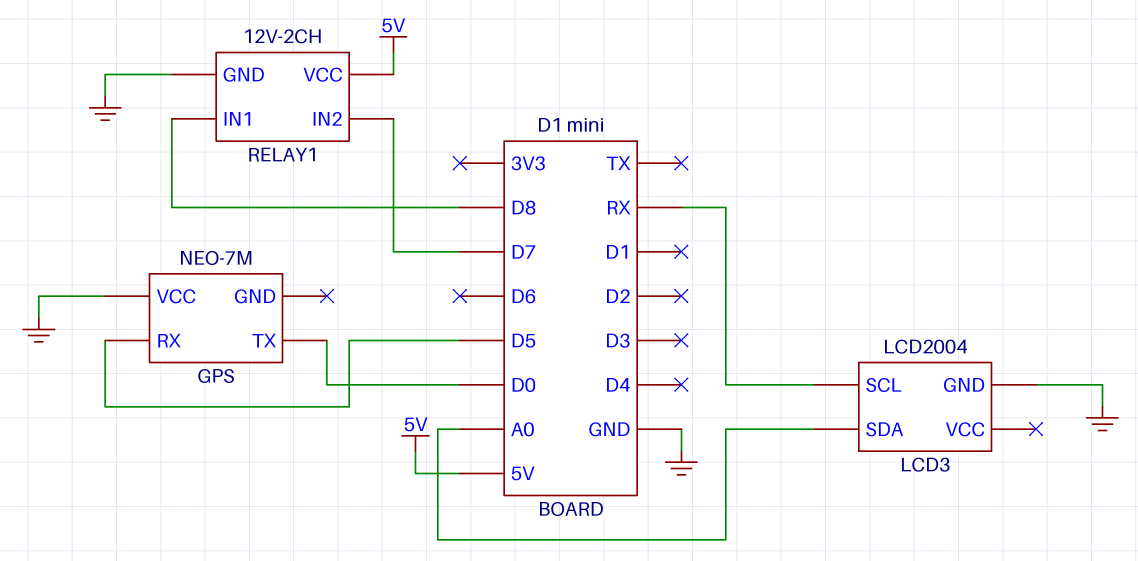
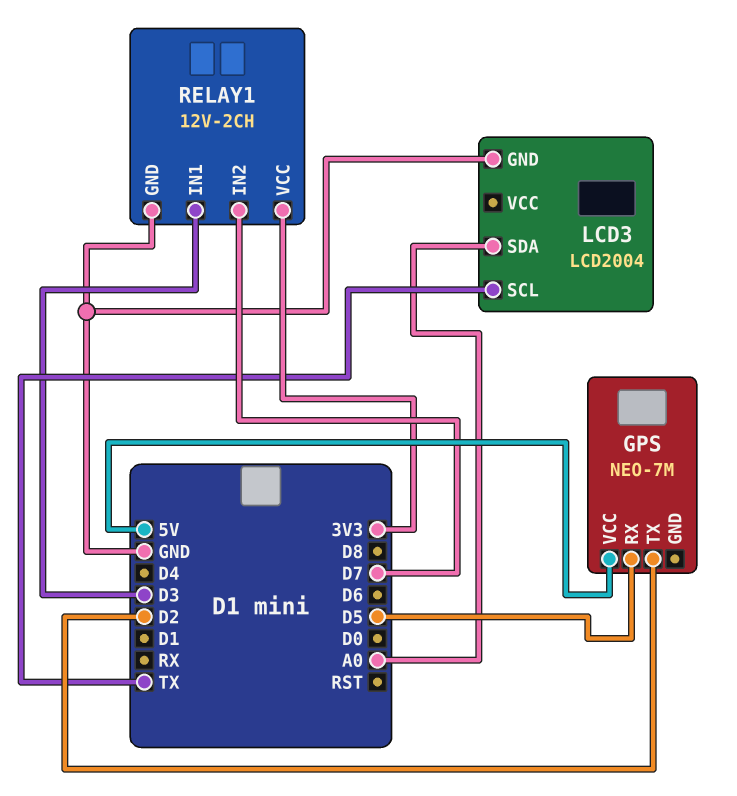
GPS pin TX: D0 -> D2
GPS pin VCC: GND -> 5V
LCD3 pin SCL: RX -> TX
RELAY1 pin IN1: D8 -> D3
RELAY1 pin VCC: 5V -> 3V3

